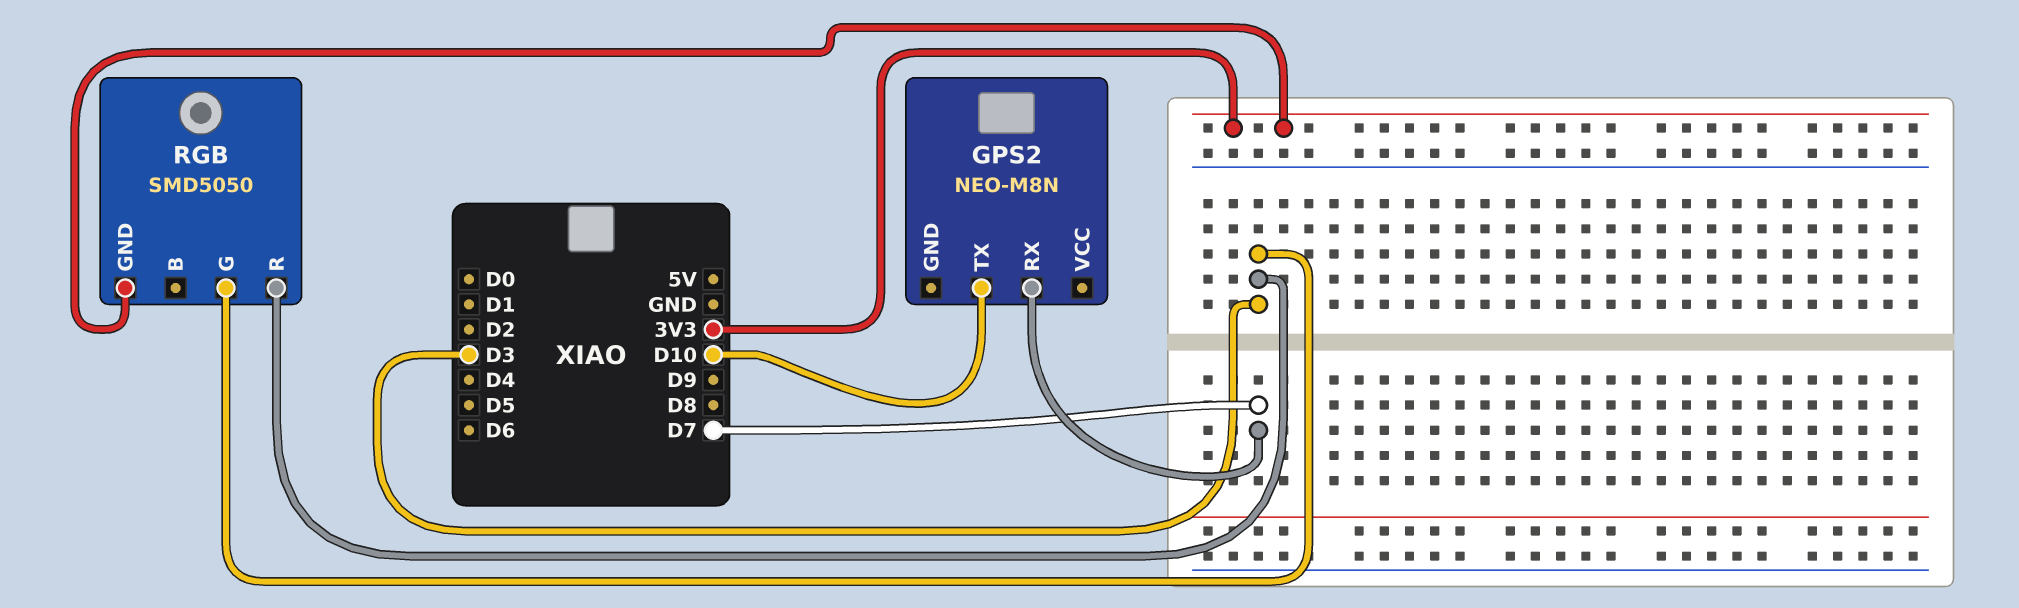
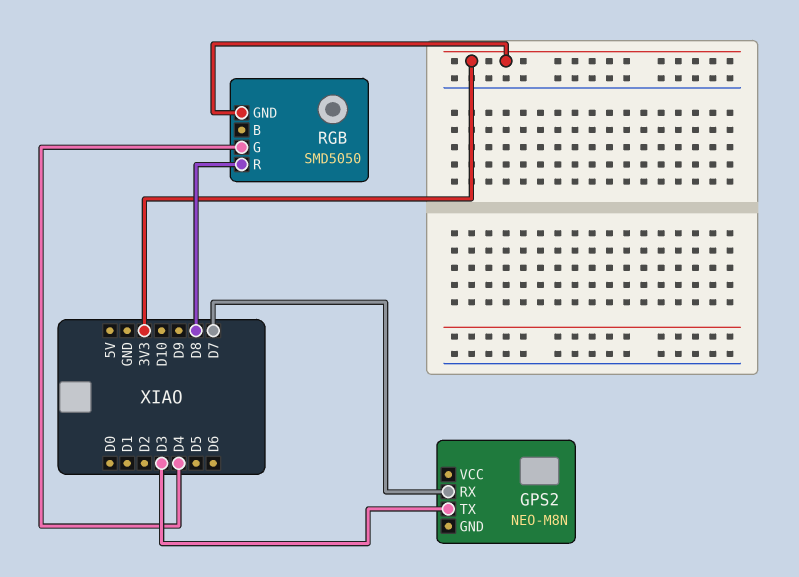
GPS2 pin TX: D10 -> D3
RGB pin G: D3 -> D4
RGB pin R: D3 -> D8

